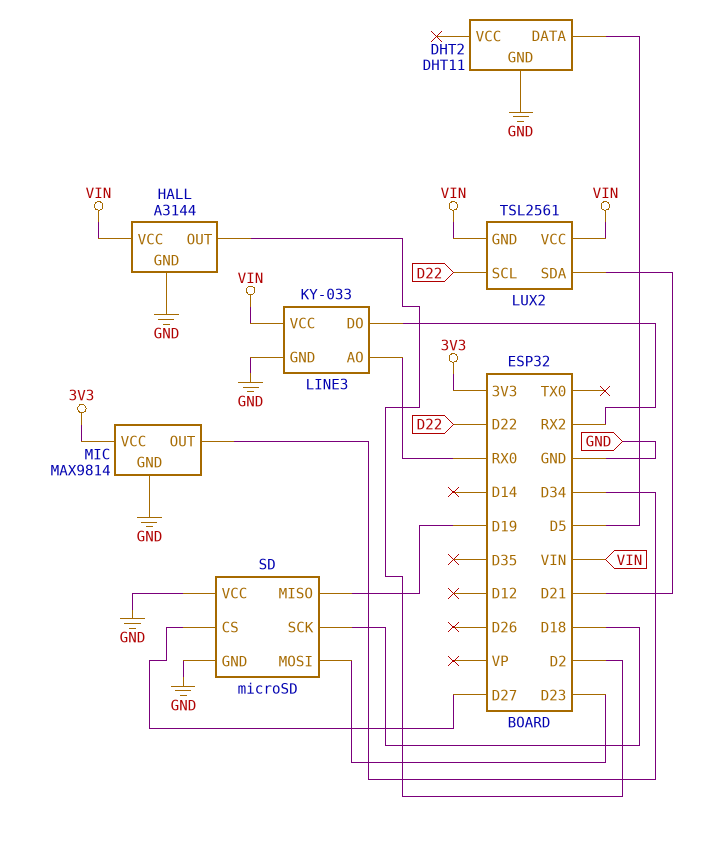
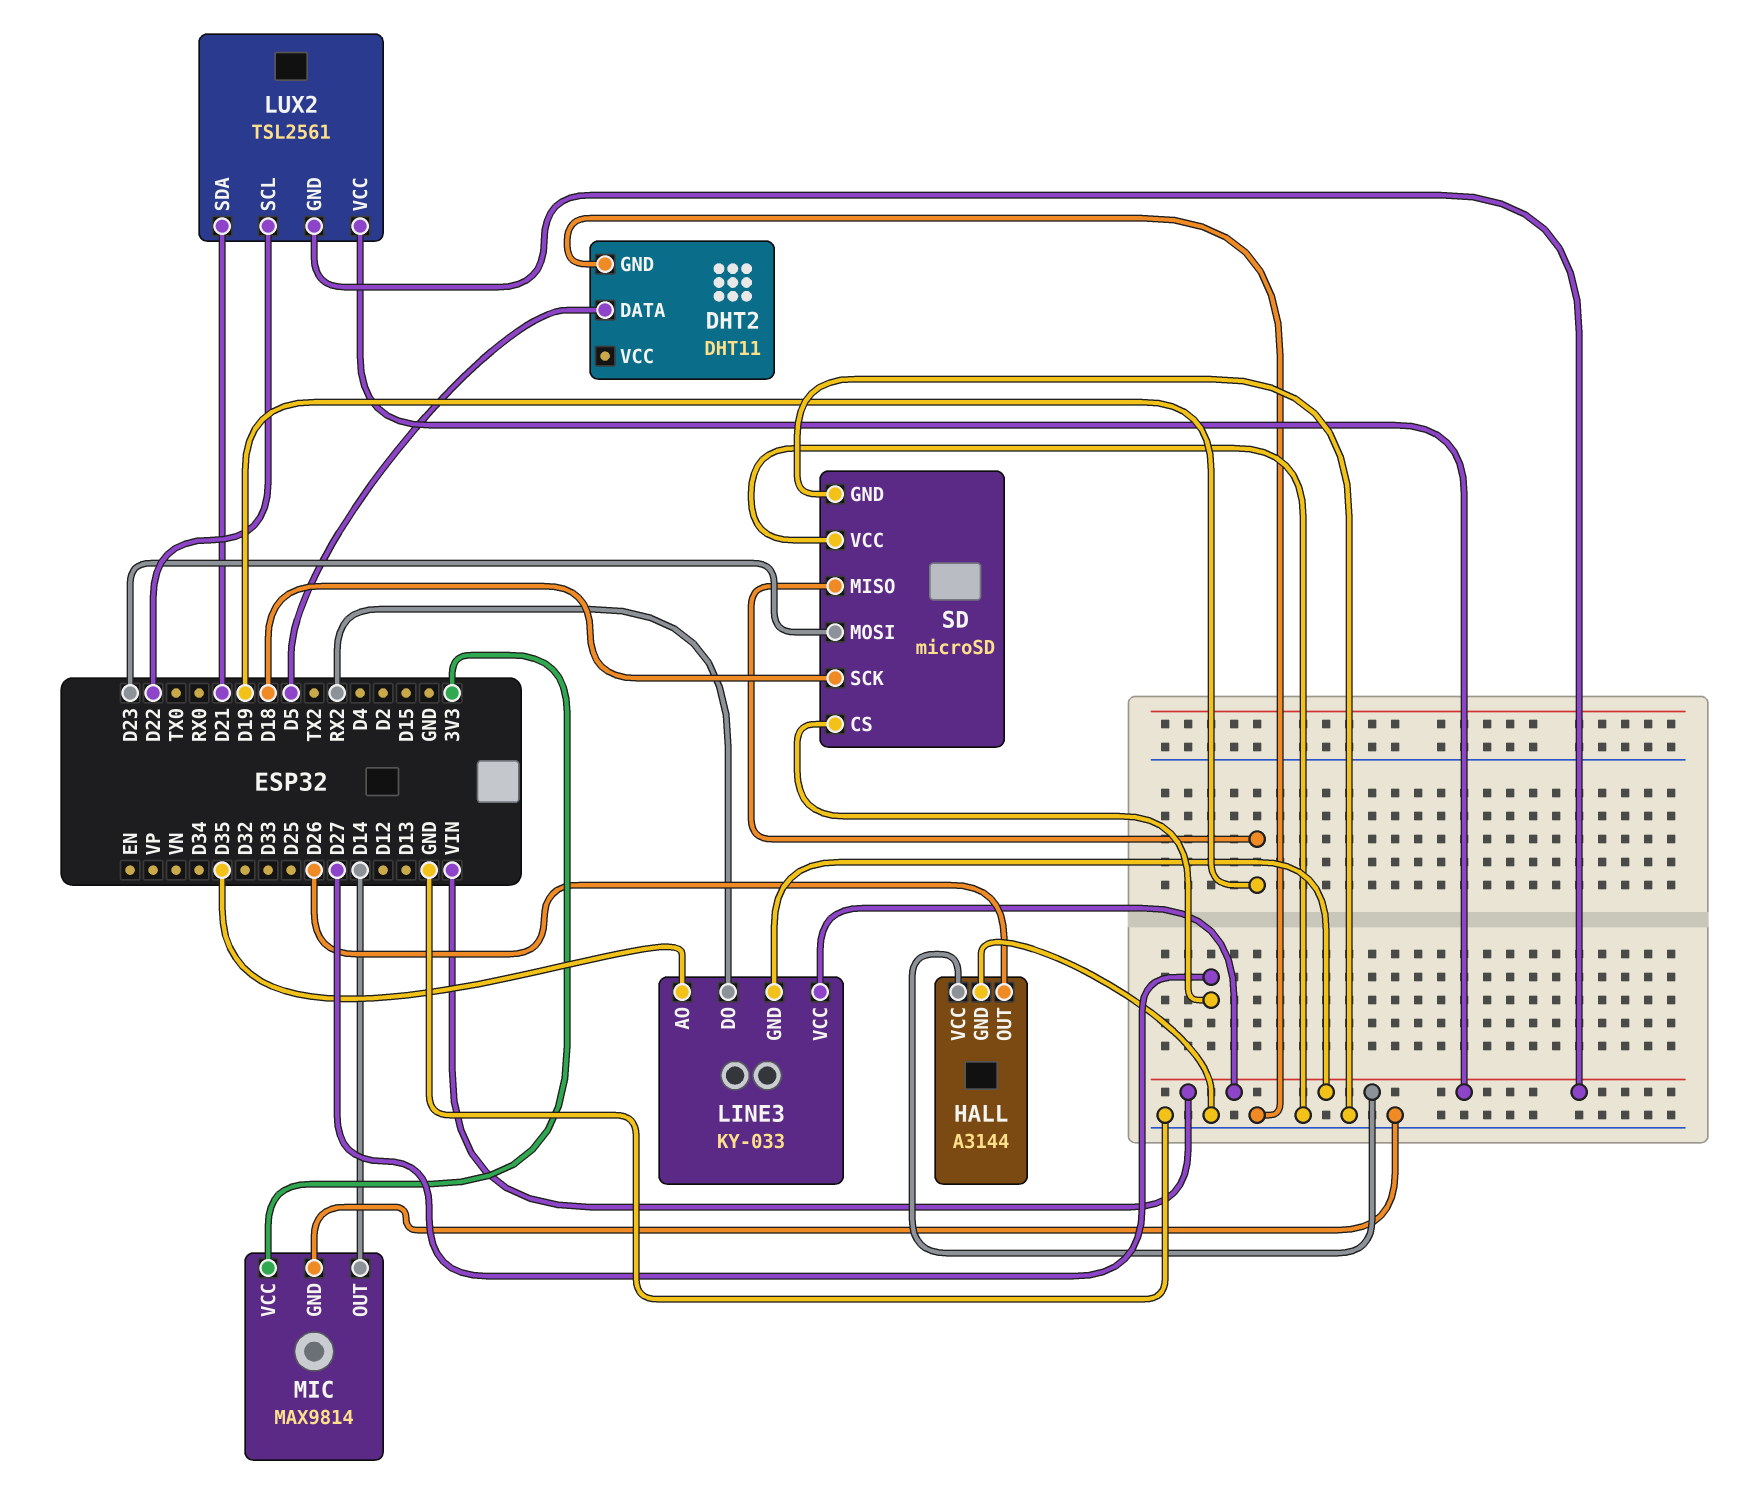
HALL pin OUT: D2 -> D26
LINE3 pin AO: RX0 -> D35
LINE3 pin GND: GND -> VIN
MIC pin OUT: D34 -> D14

